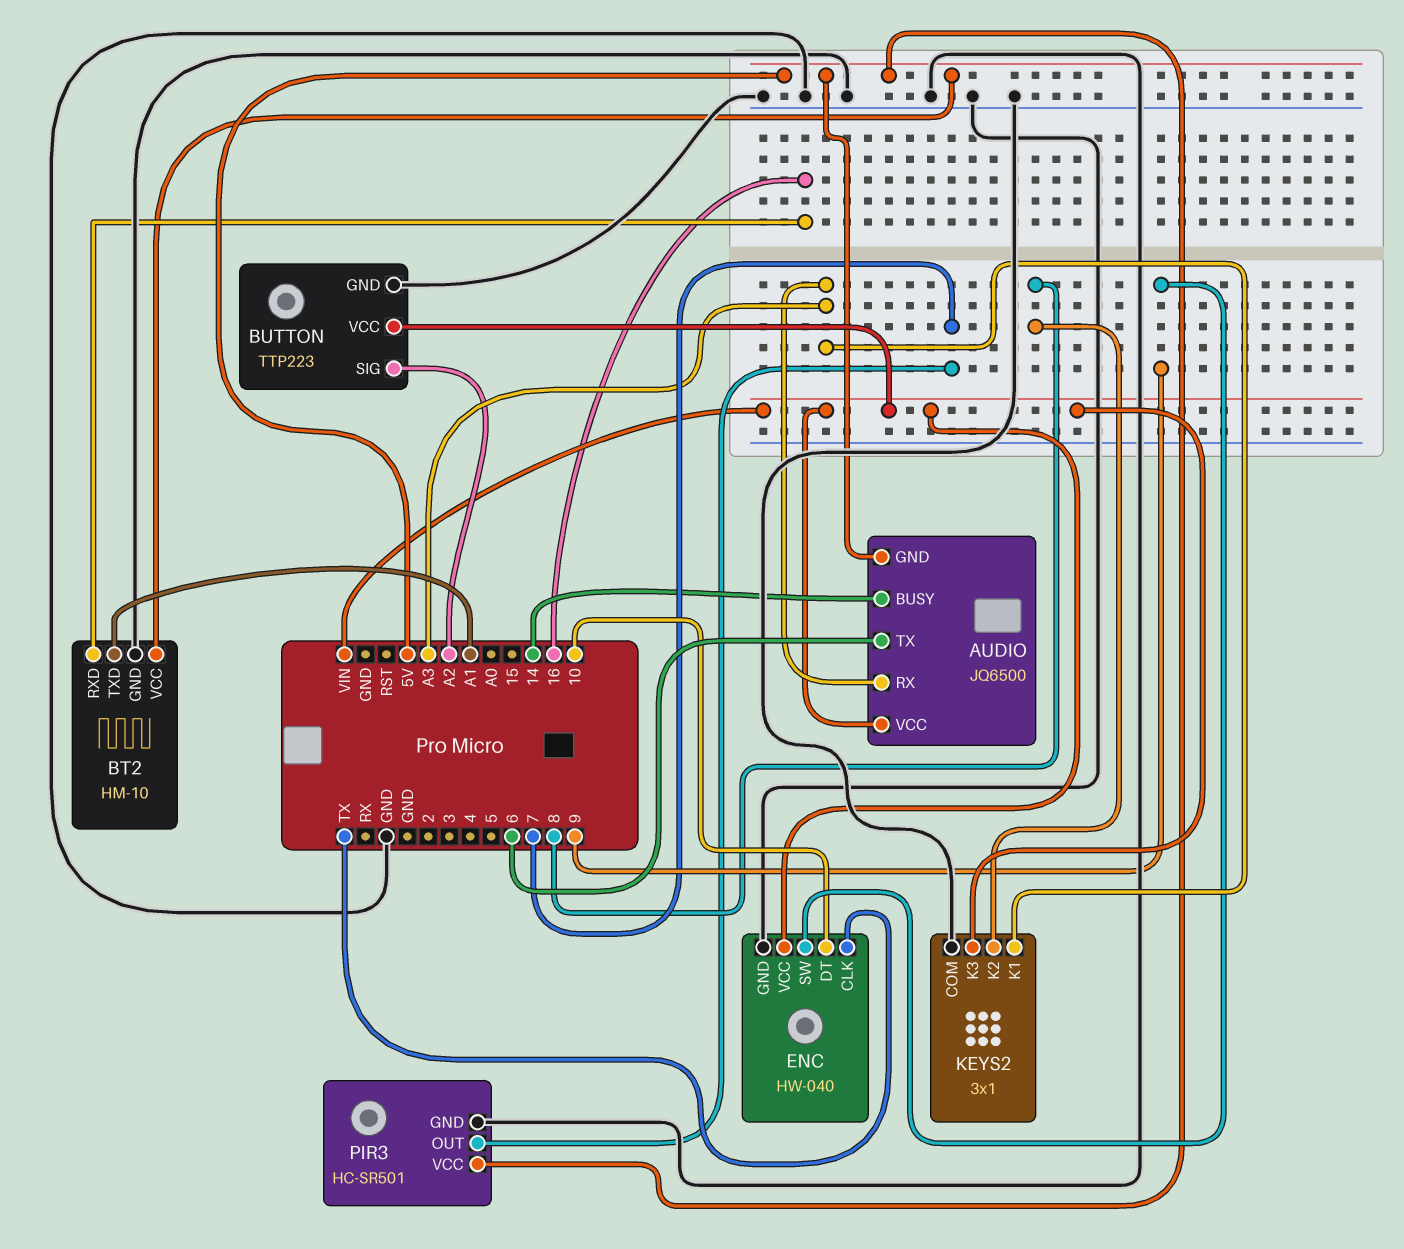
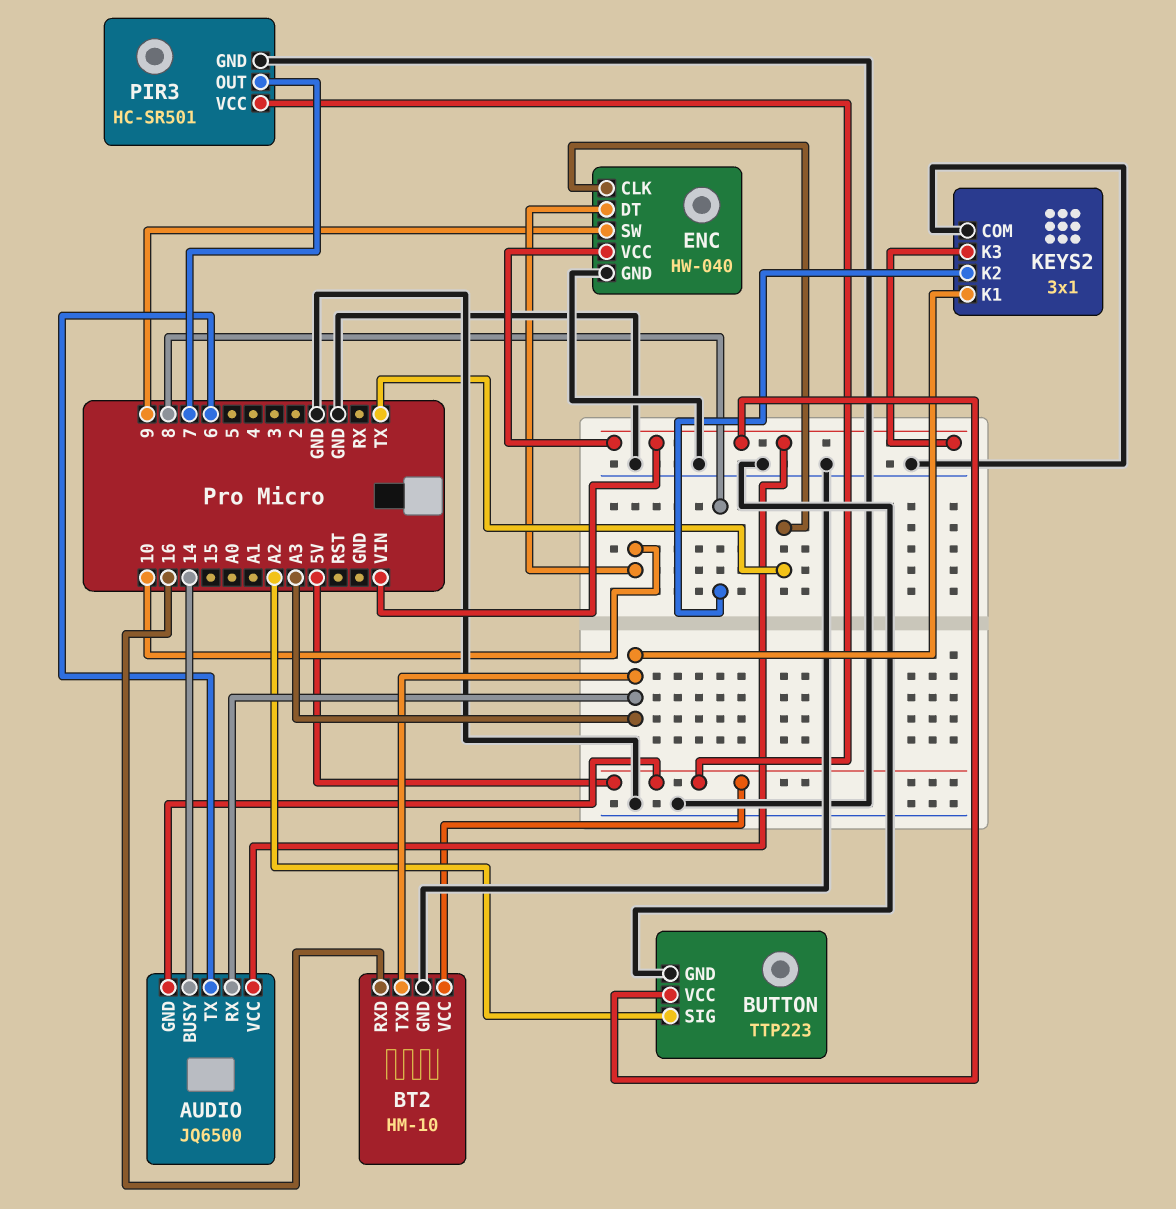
BT2 pin TXD: A1 -> A3

